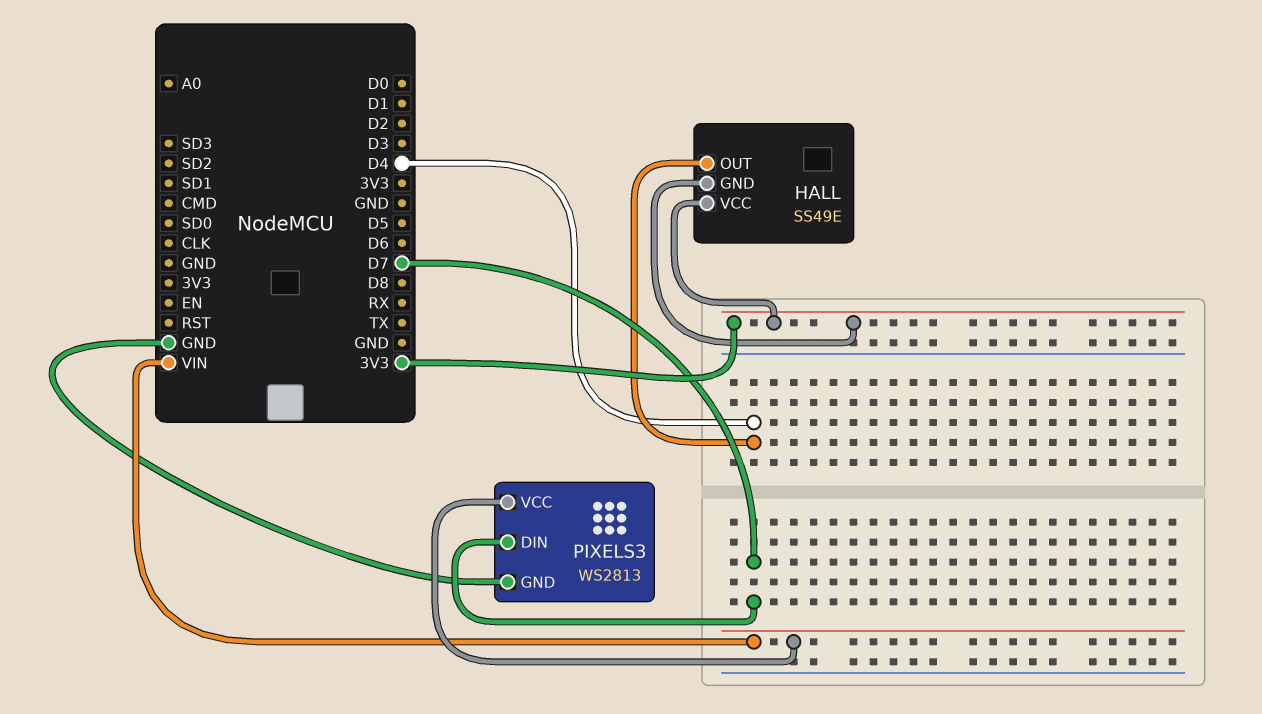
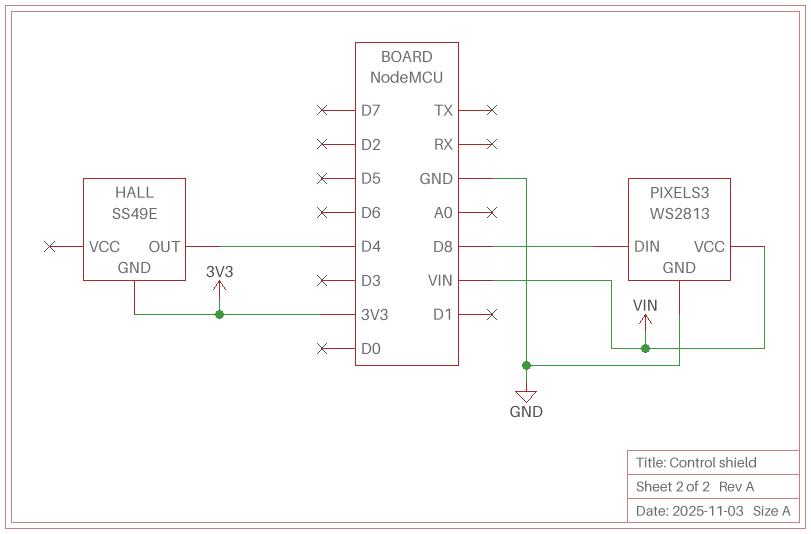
HALL pin VCC: 3V3 -> none
PIXELS3 pin DIN: D7 -> D8

